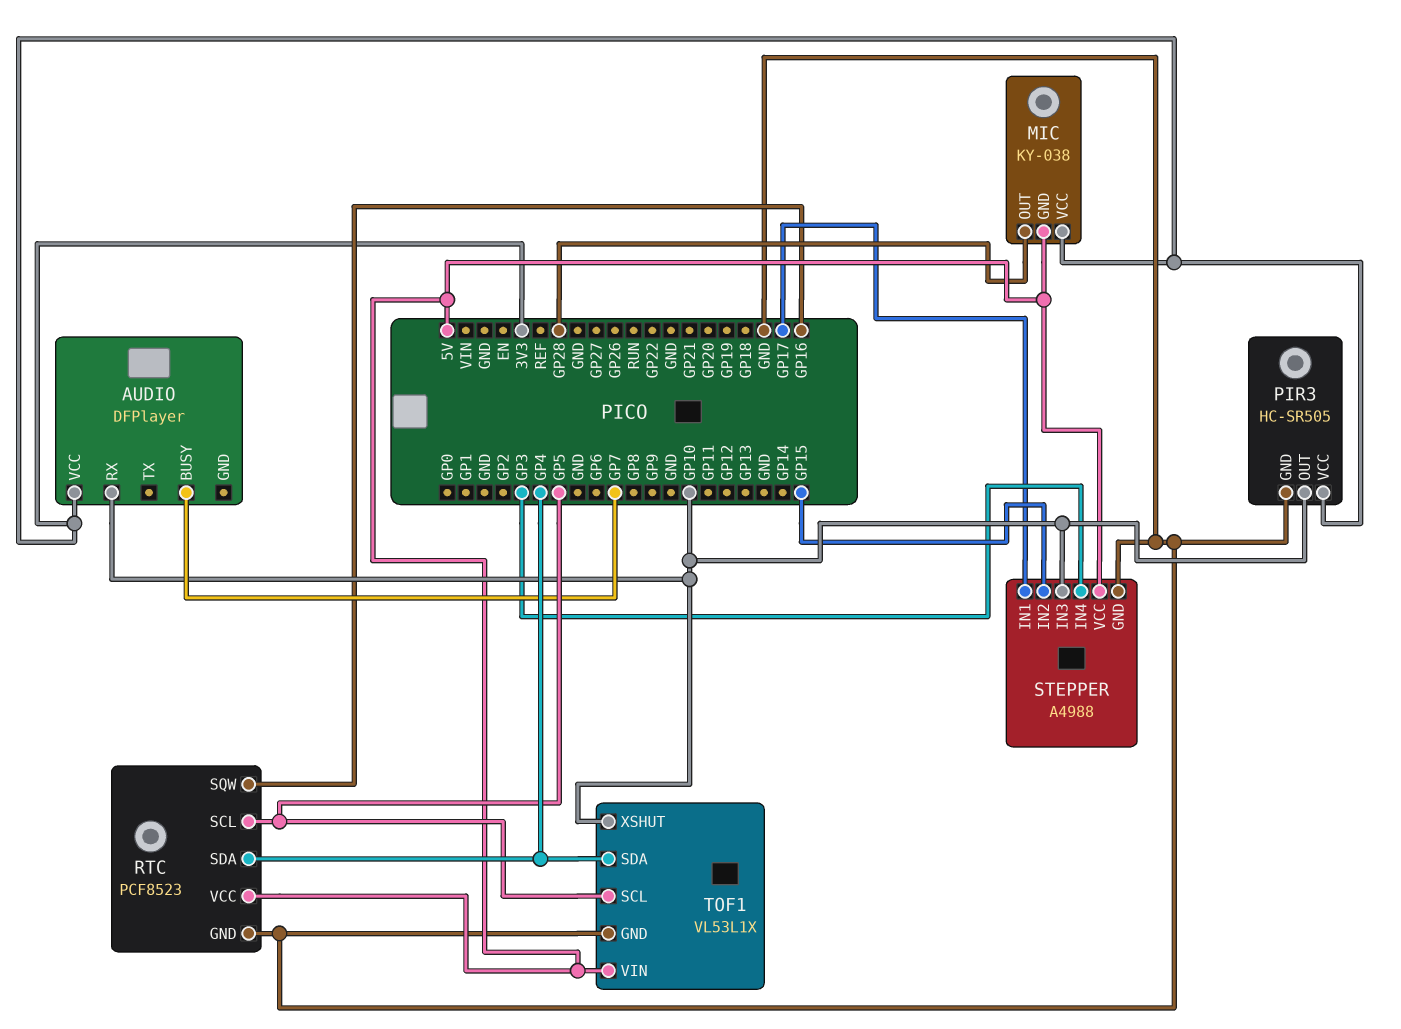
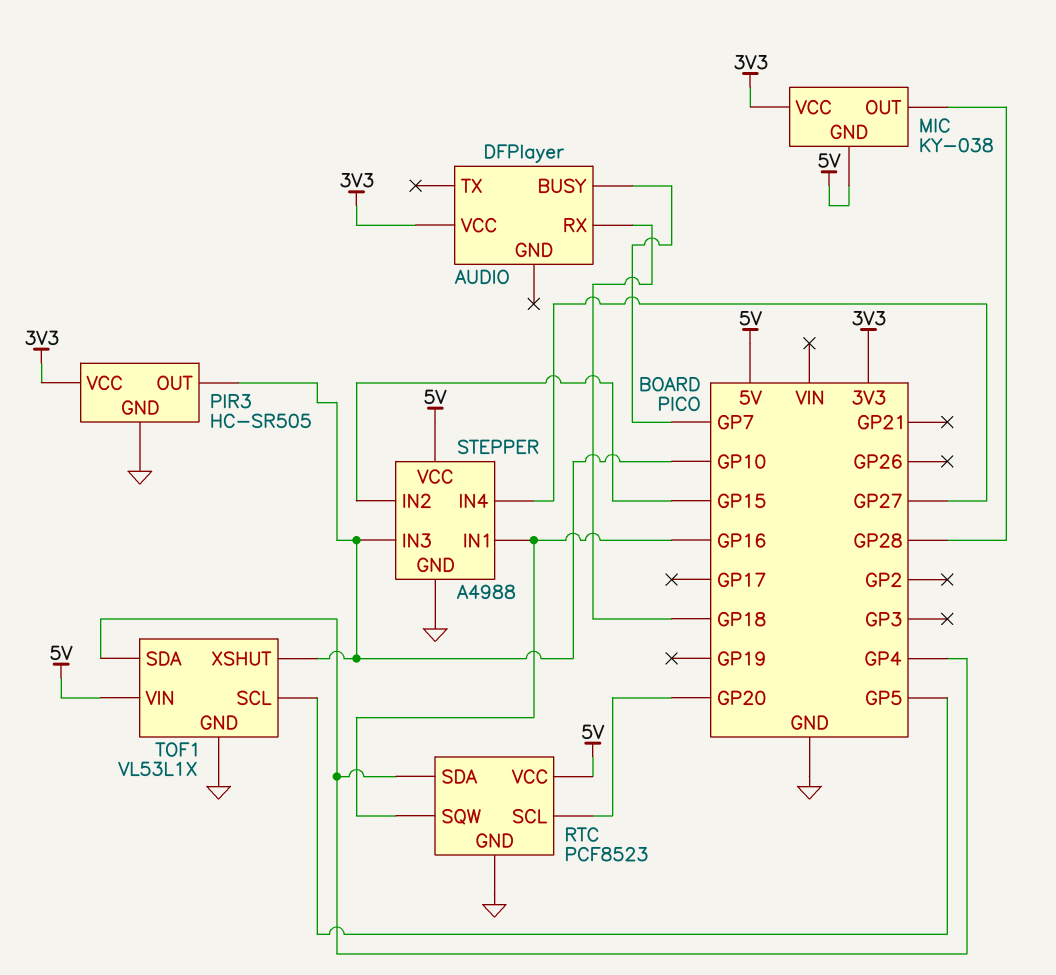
AUDIO pin RX: GP10 -> GP18
RTC pin SCL: GP5 -> GP20
STEPPER pin IN1: GP17 -> GP16
STEPPER pin IN4: GP3 -> GP27

